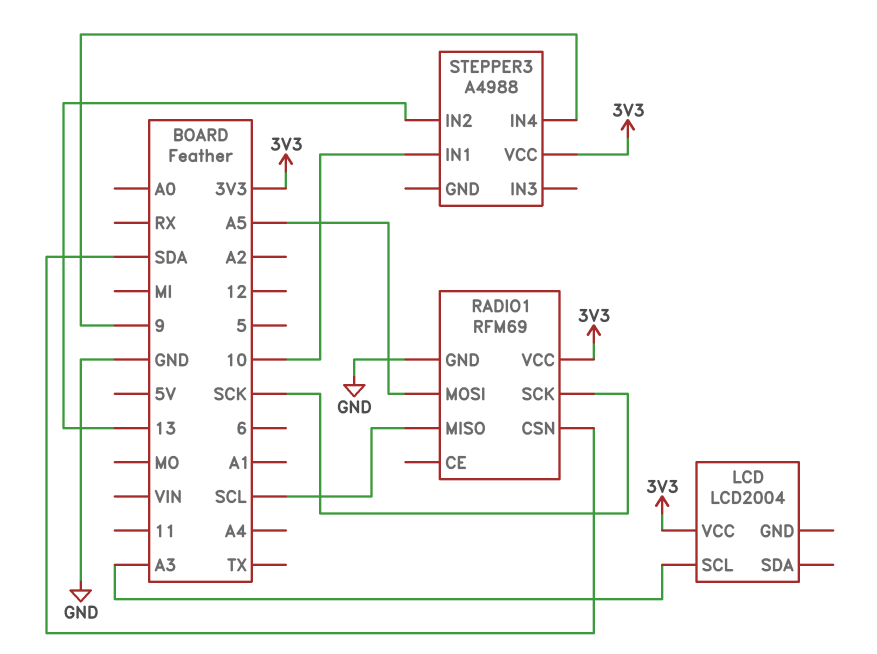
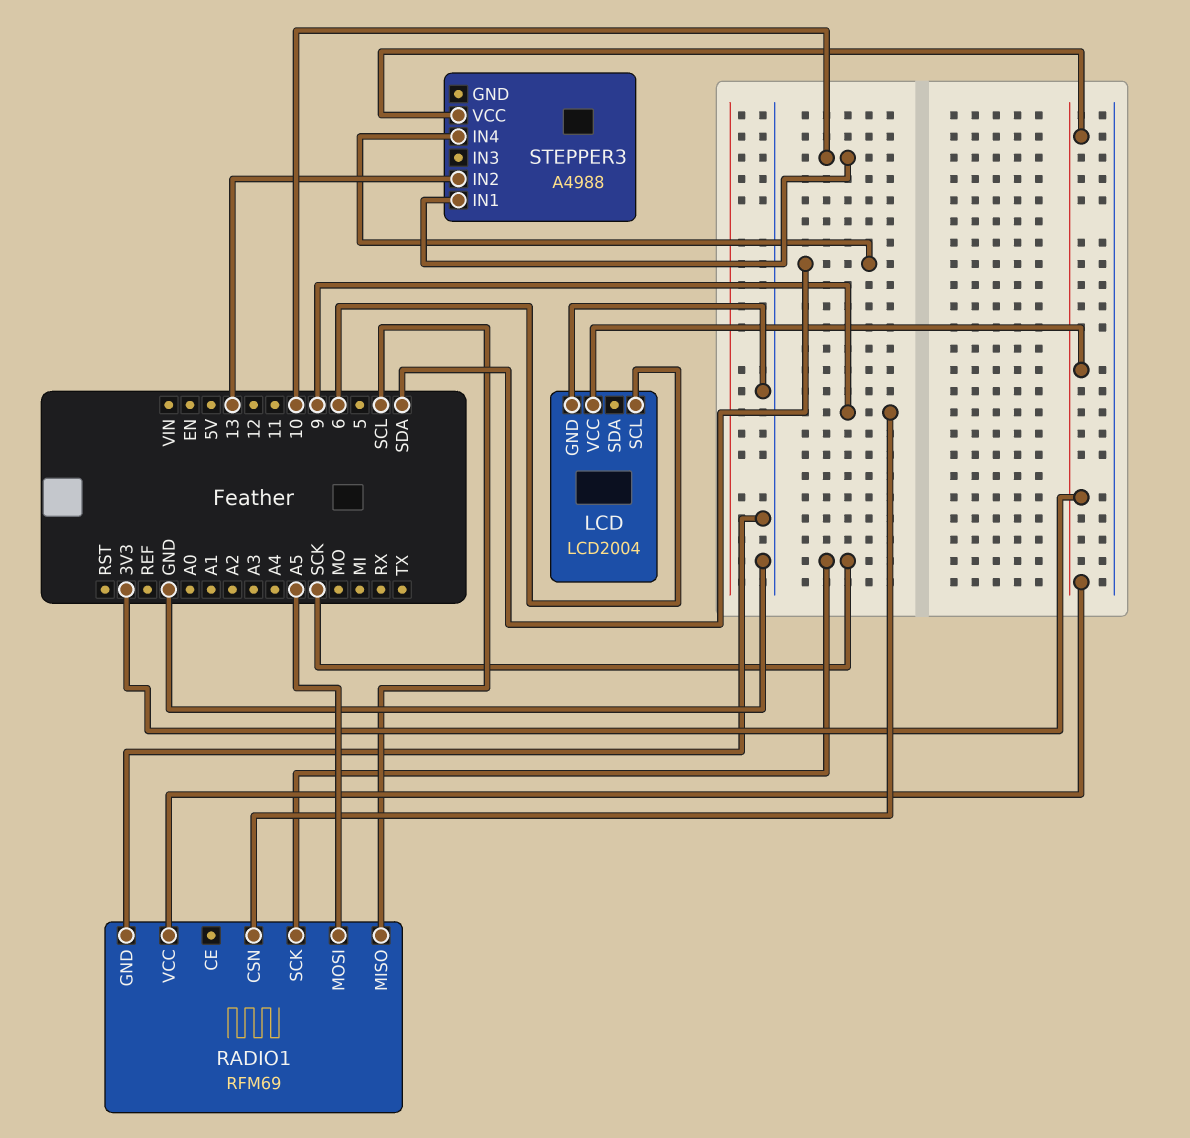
LCD pin GND: none -> GND
LCD pin SCL: A3 -> 6
RADIO1 pin CSN: SDA -> 9
STEPPER3 pin IN4: 9 -> SDA

